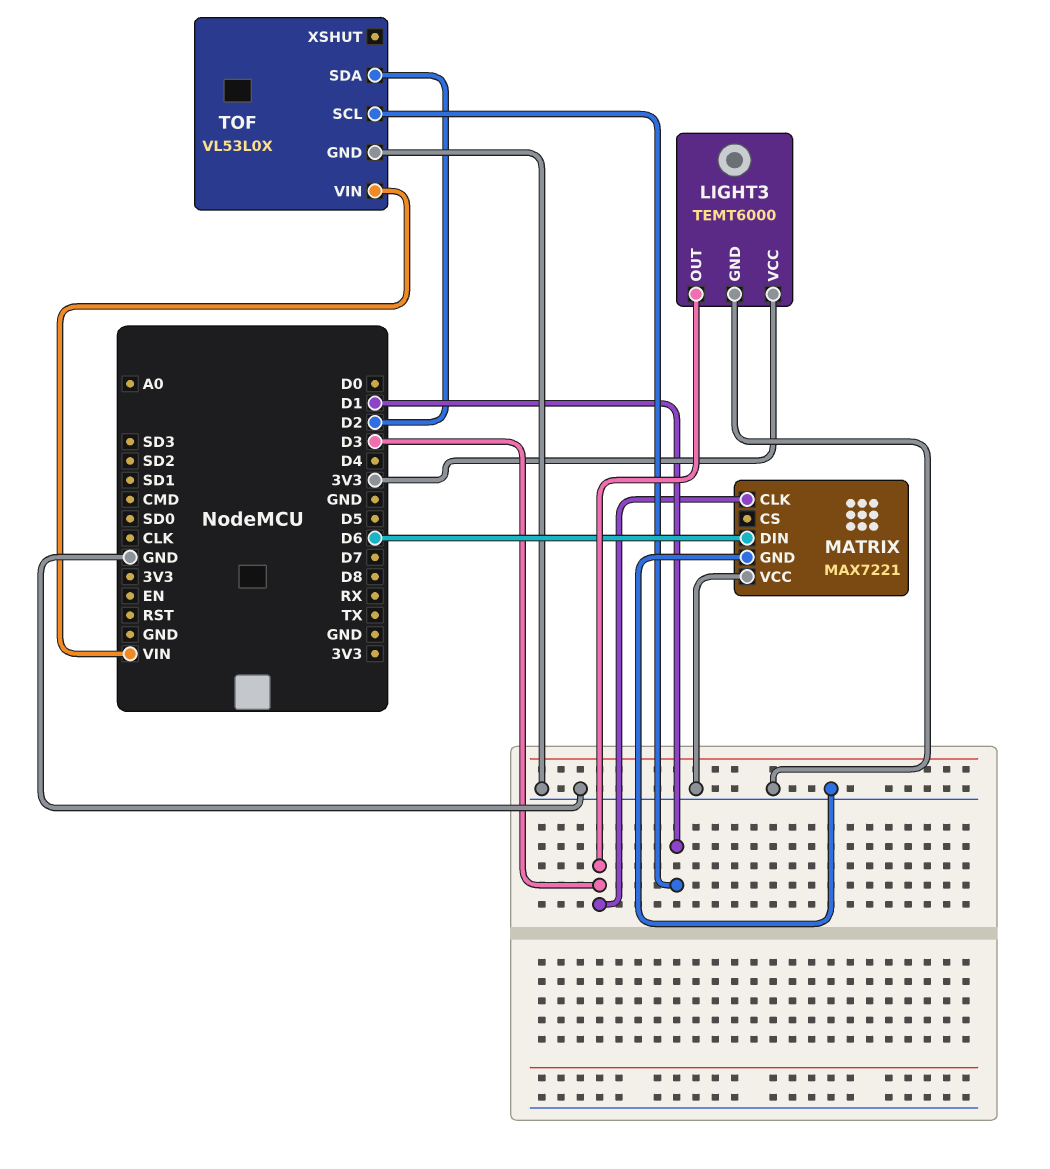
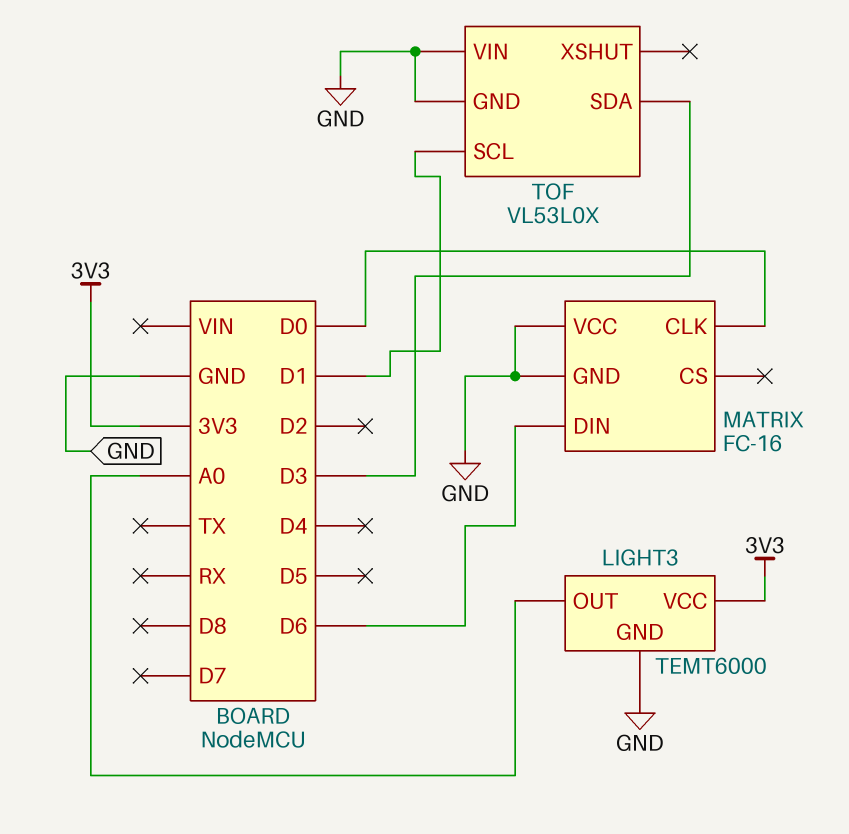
LIGHT3 pin OUT: D3 -> A0
MATRIX: MAX7221 -> FC-16
MATRIX pin CLK: D3 -> D0
TOF pin SDA: D2 -> D3
TOF pin VIN: VIN -> GND

